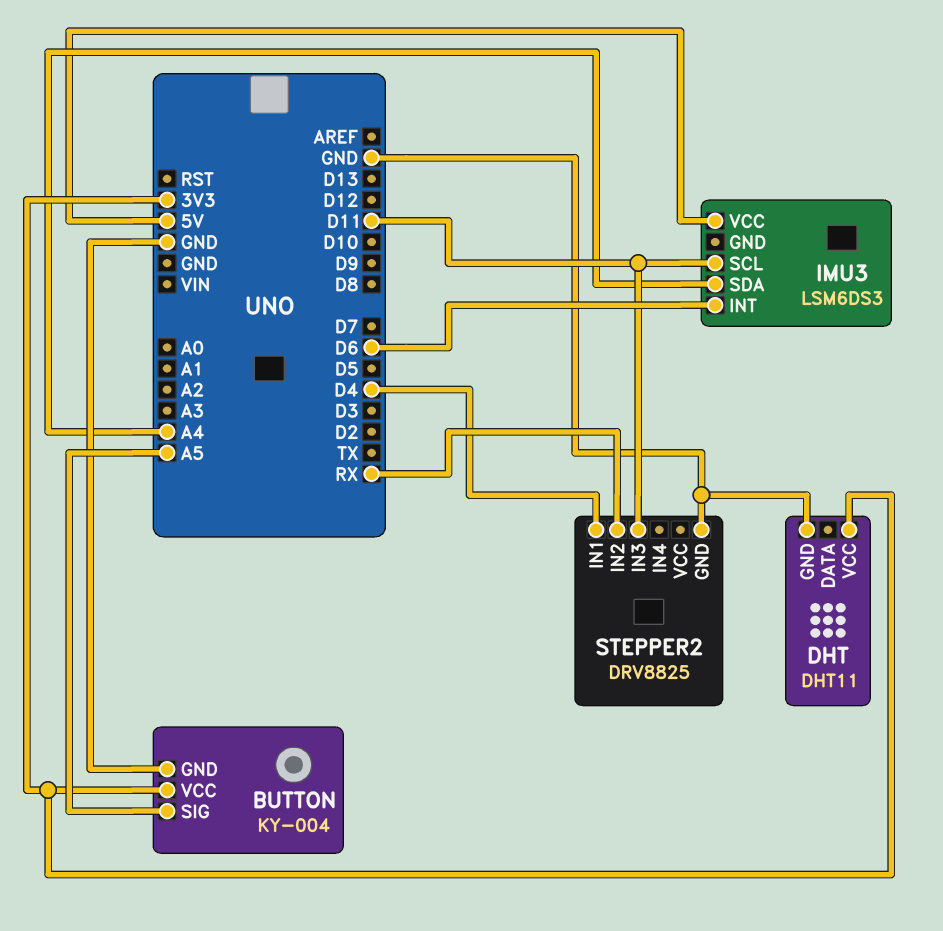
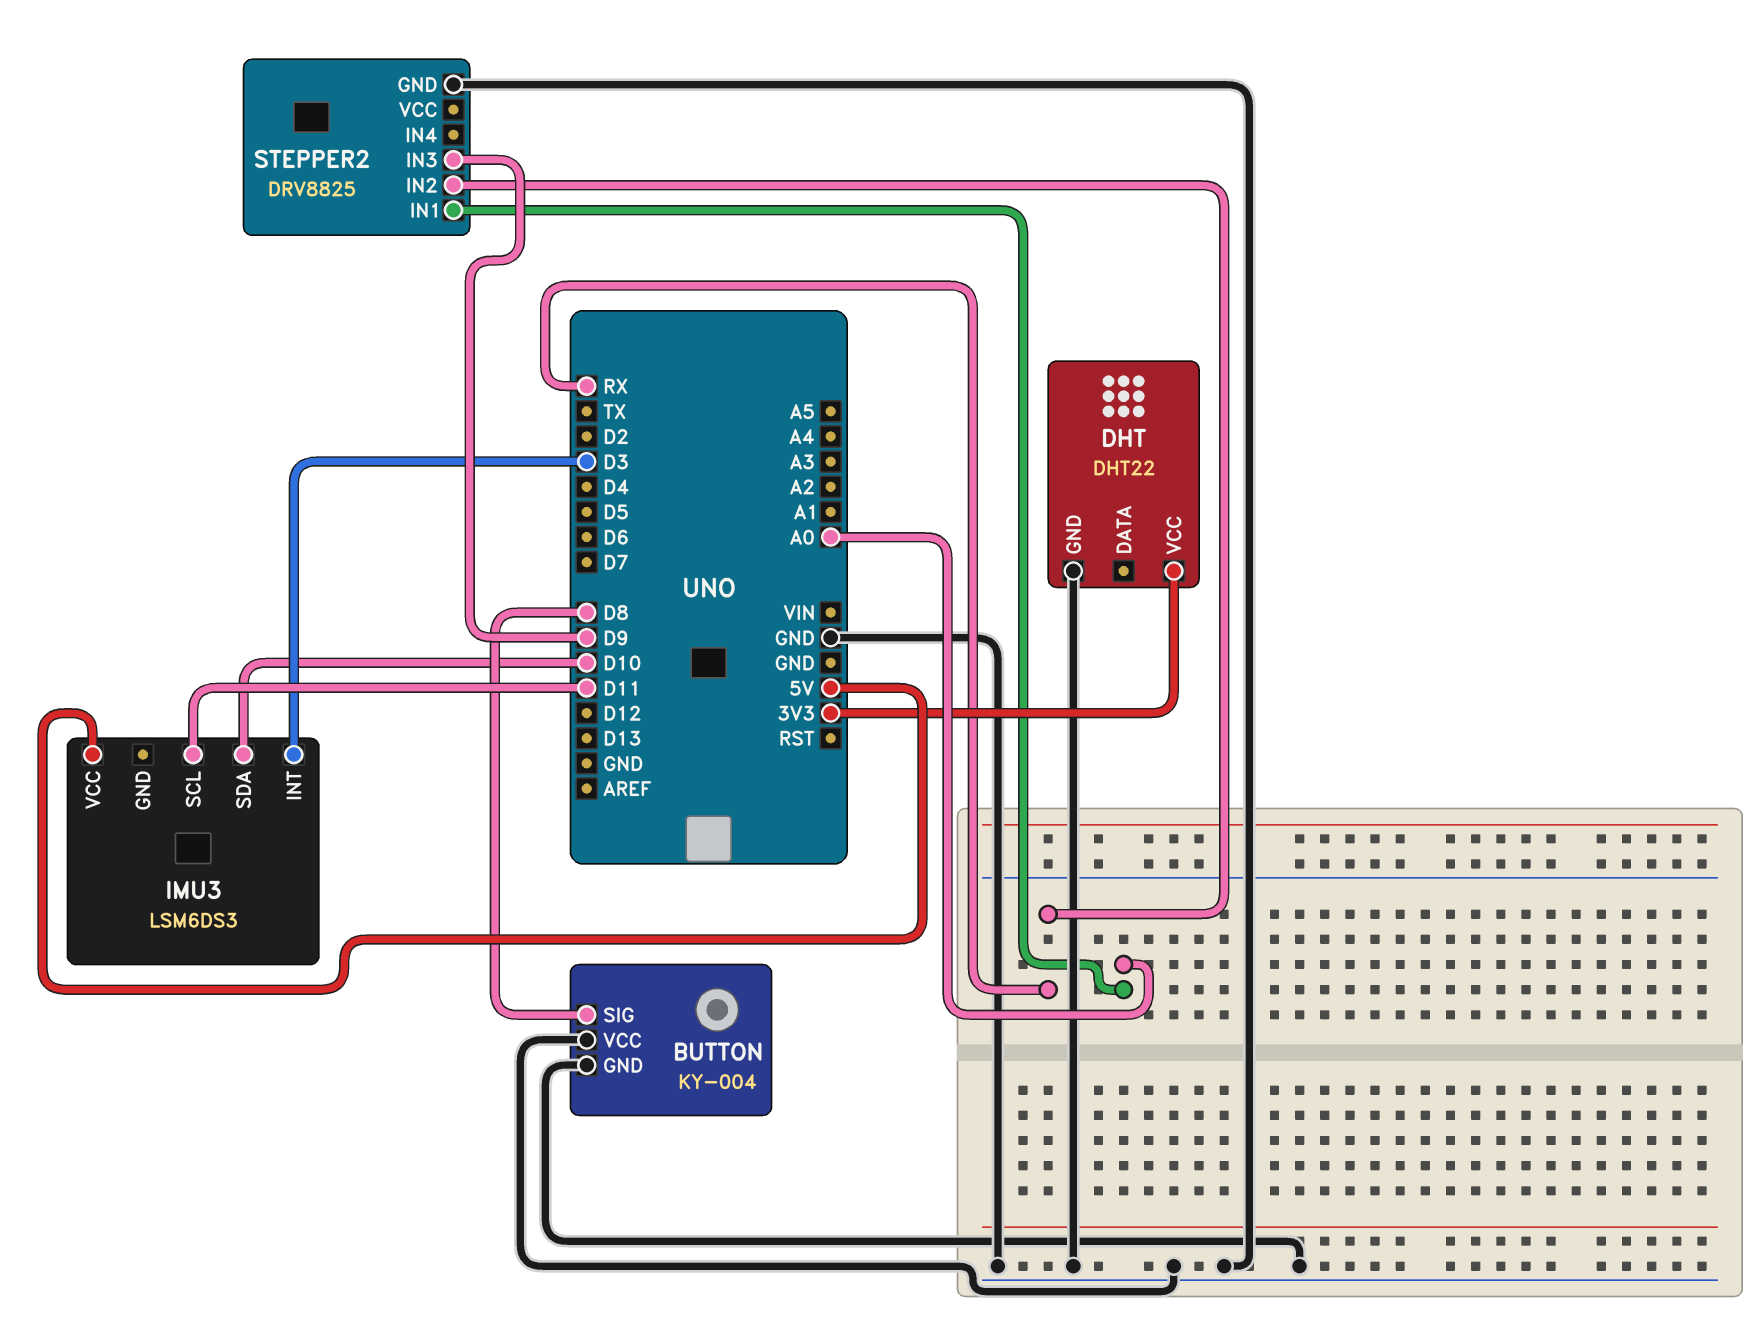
BUTTON pin SIG: A5 -> D8
BUTTON pin VCC: 3V3 -> GND
DHT: DHT11 -> DHT22
IMU3 pin INT: D6 -> D3
IMU3 pin SDA: A4 -> D10
STEPPER2 pin IN1: D4 -> A0
STEPPER2 pin IN3: D11 -> D9

